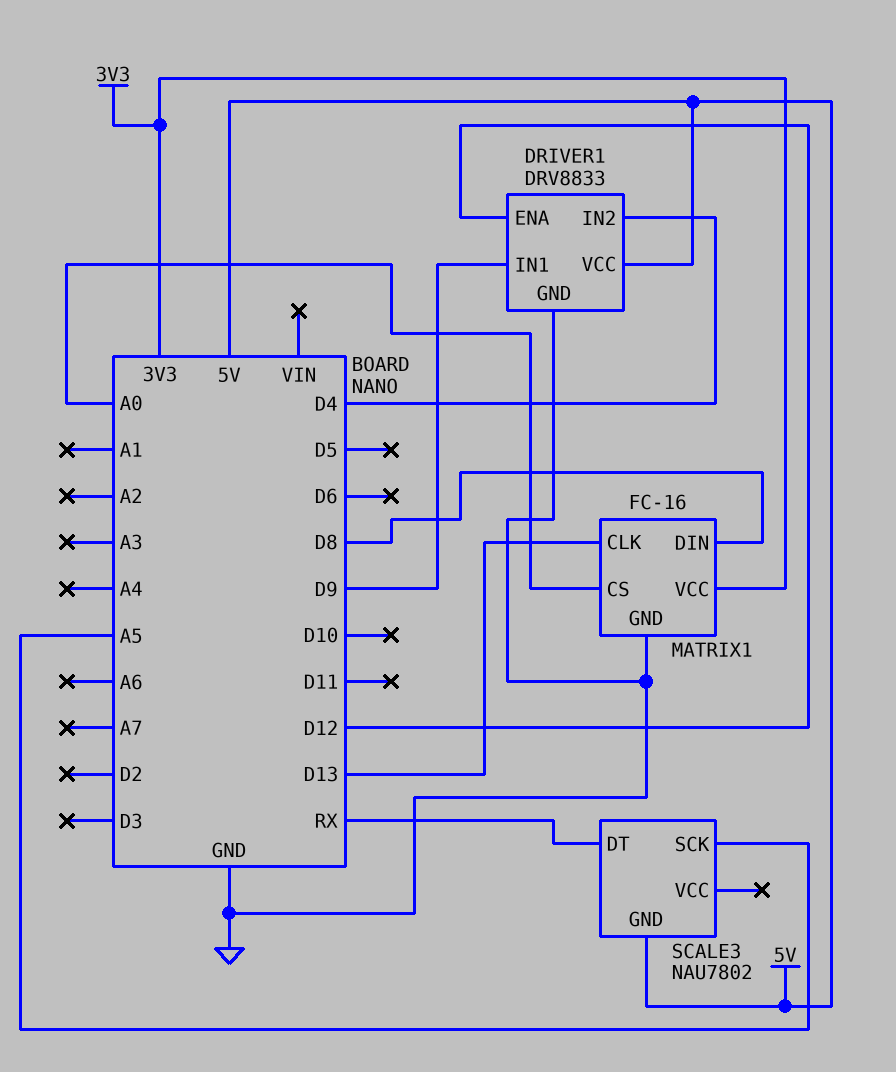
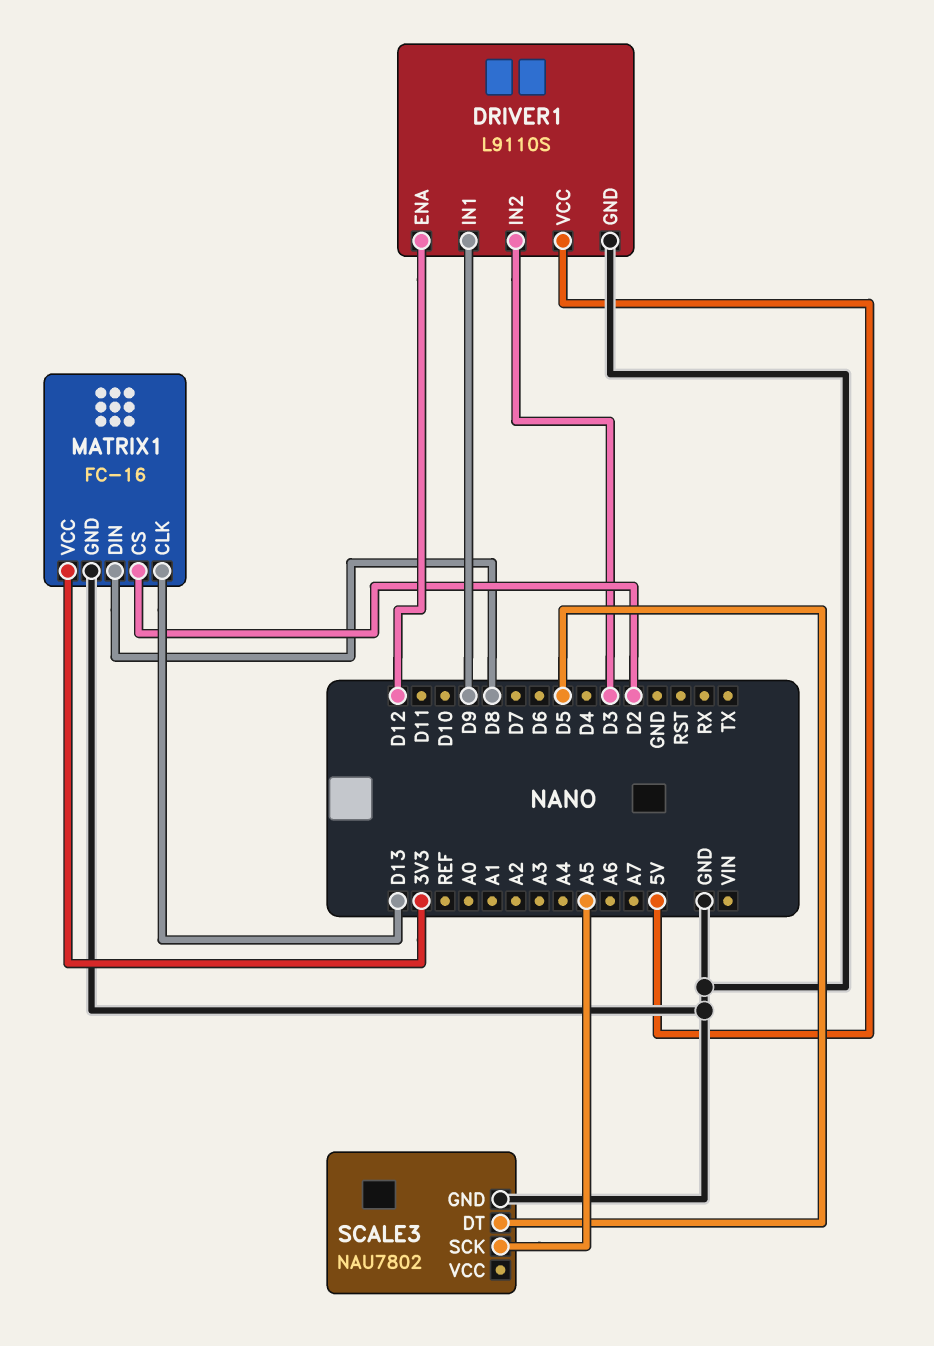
DRIVER1: DRV8833 -> L9110S
DRIVER1 pin IN2: D4 -> D3
MATRIX1 pin CS: A0 -> D2
SCALE3 pin DT: RX -> D5
SCALE3 pin GND: 5V -> GND

